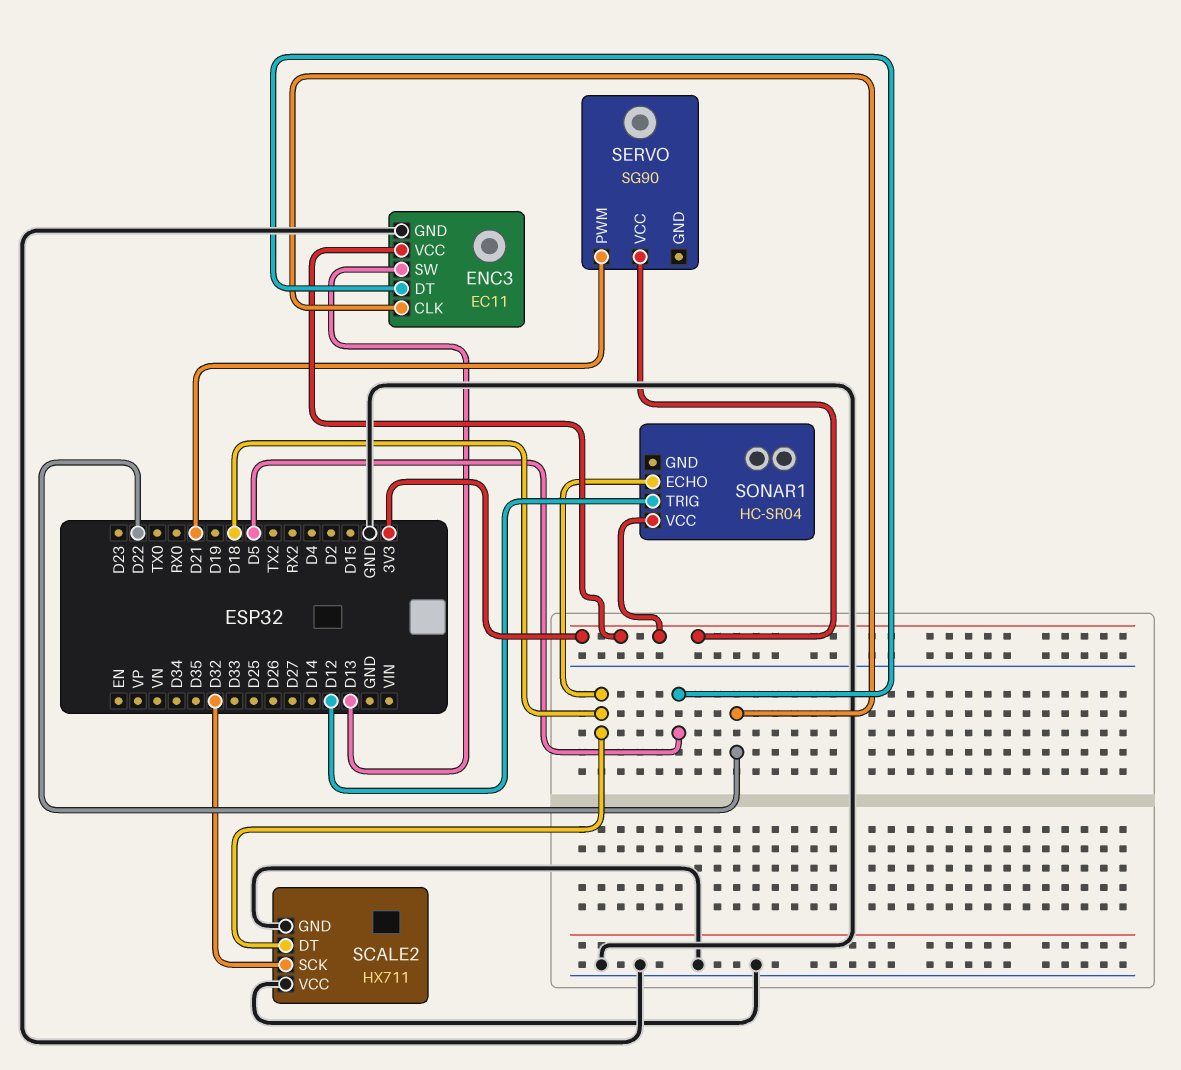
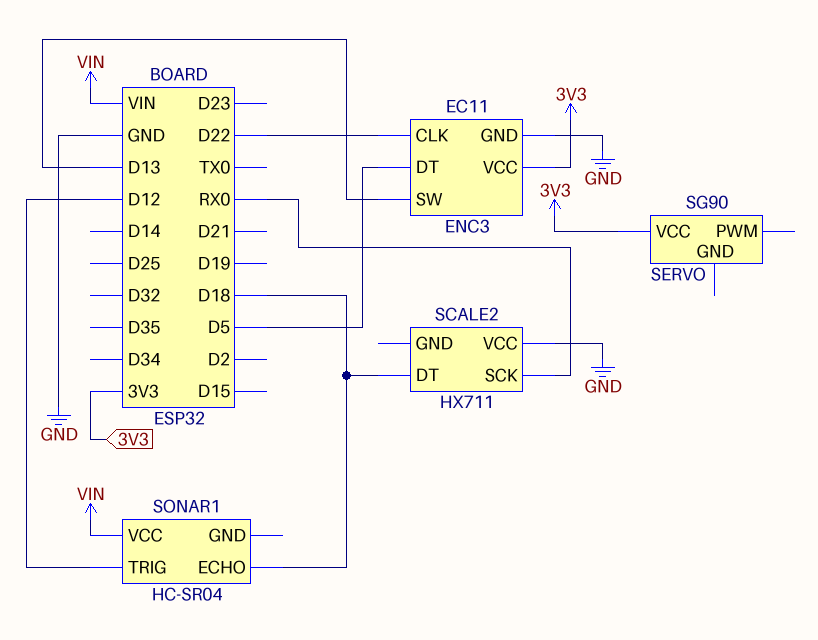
SCALE2 pin GND: GND -> none
SCALE2 pin SCK: D32 -> RX0
SERVO pin PWM: D21 -> none
SONAR1 pin VCC: 3V3 -> VIN

